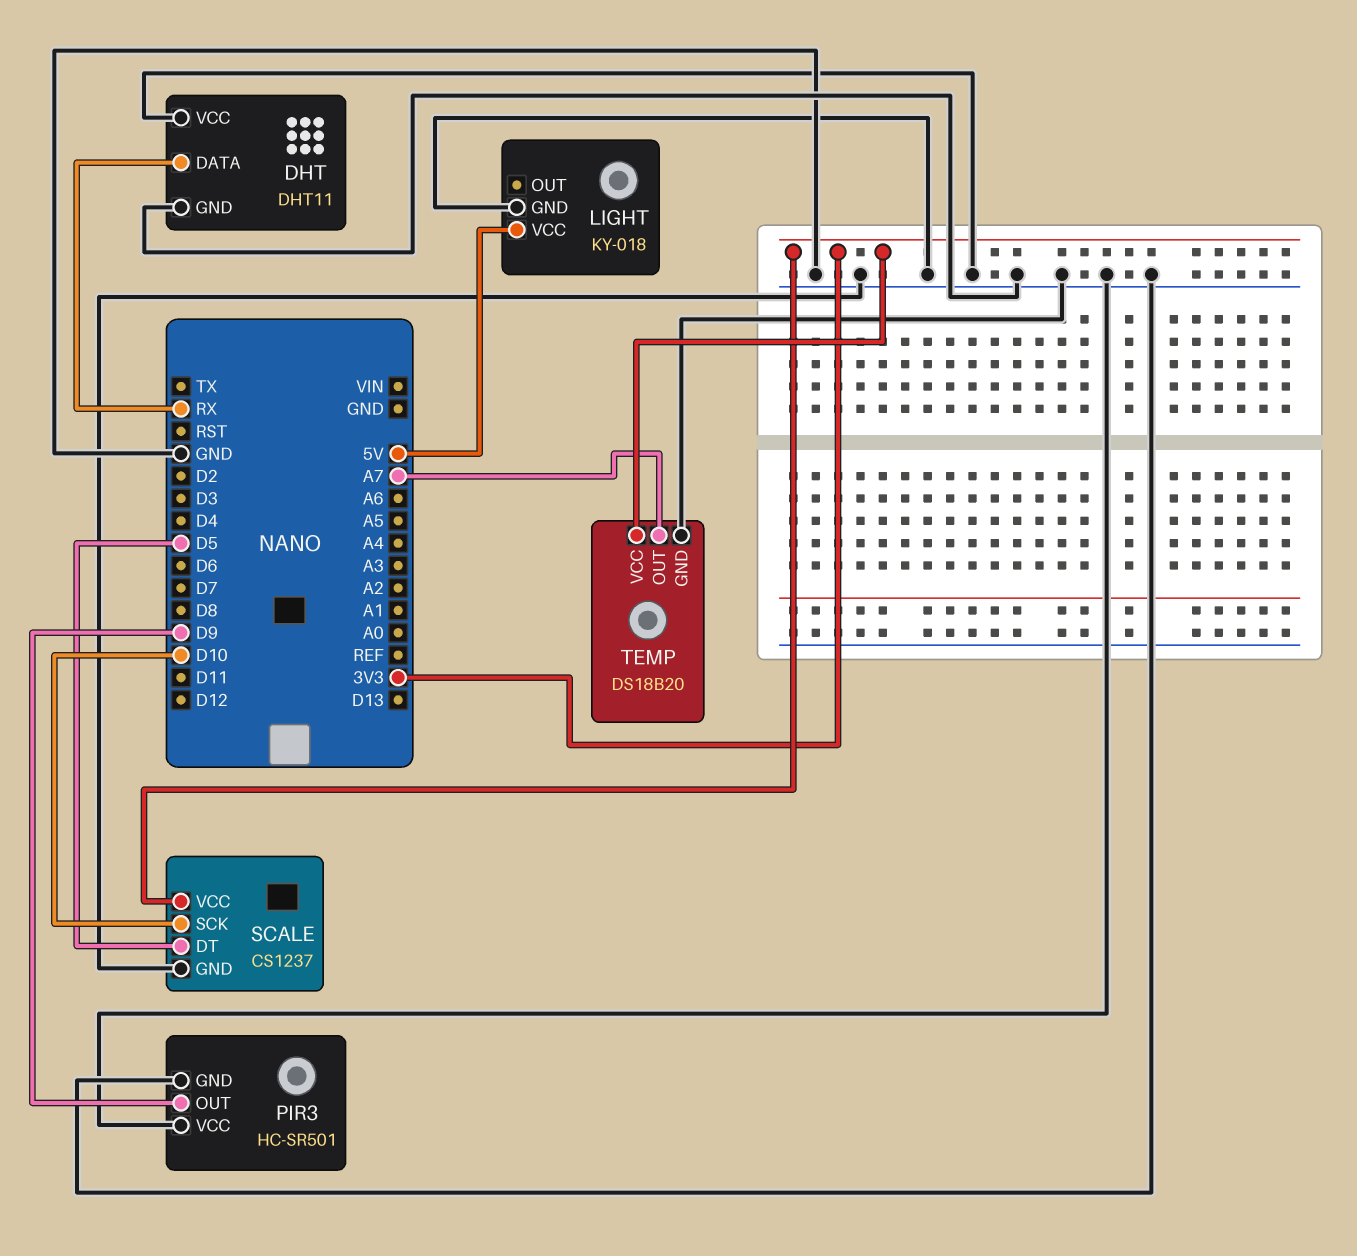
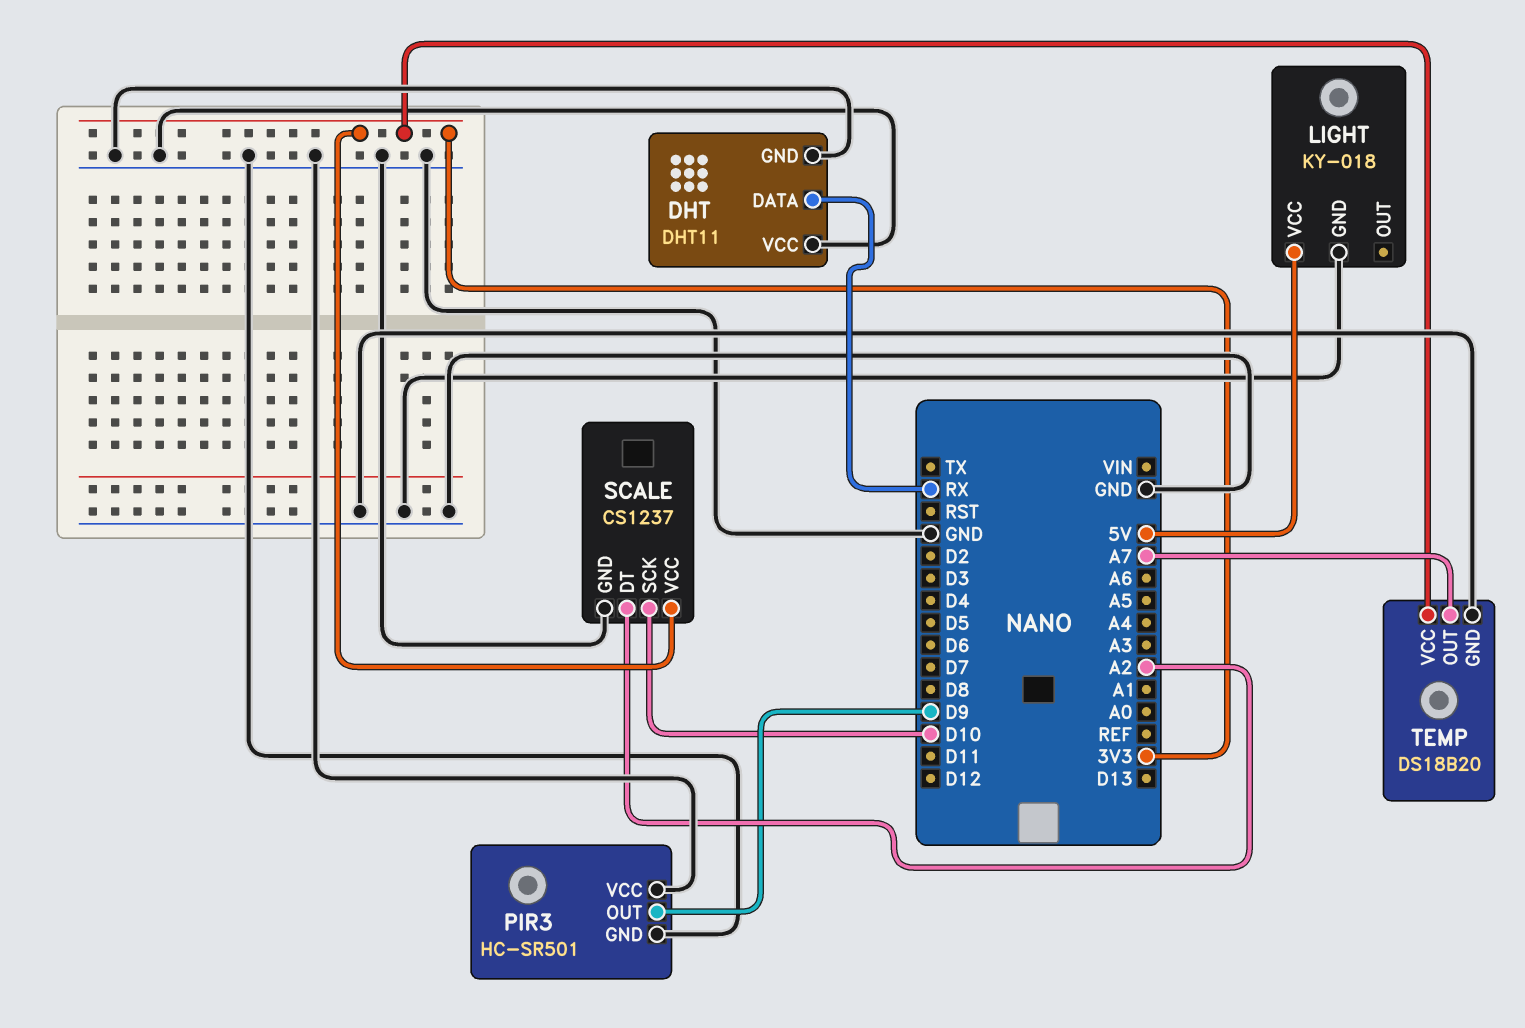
SCALE pin DT: D5 -> A2

